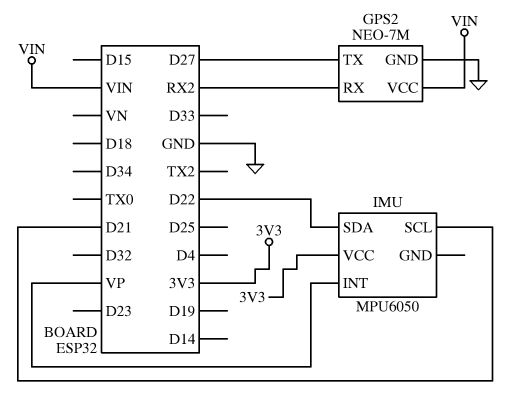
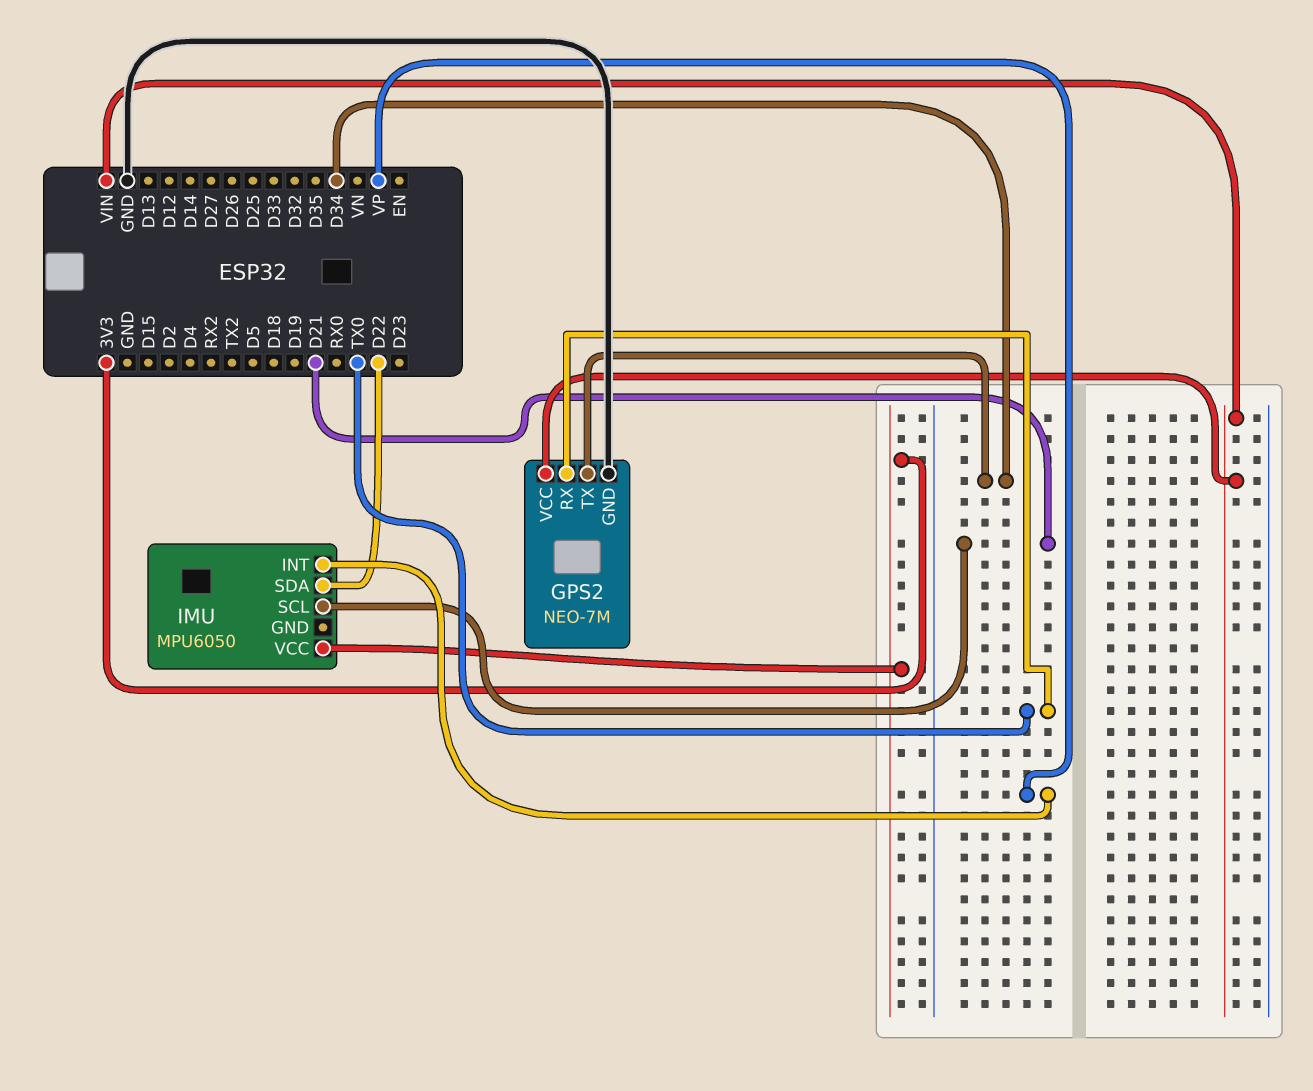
GPS2 pin RX: RX2 -> TX0
GPS2 pin TX: D27 -> D34

